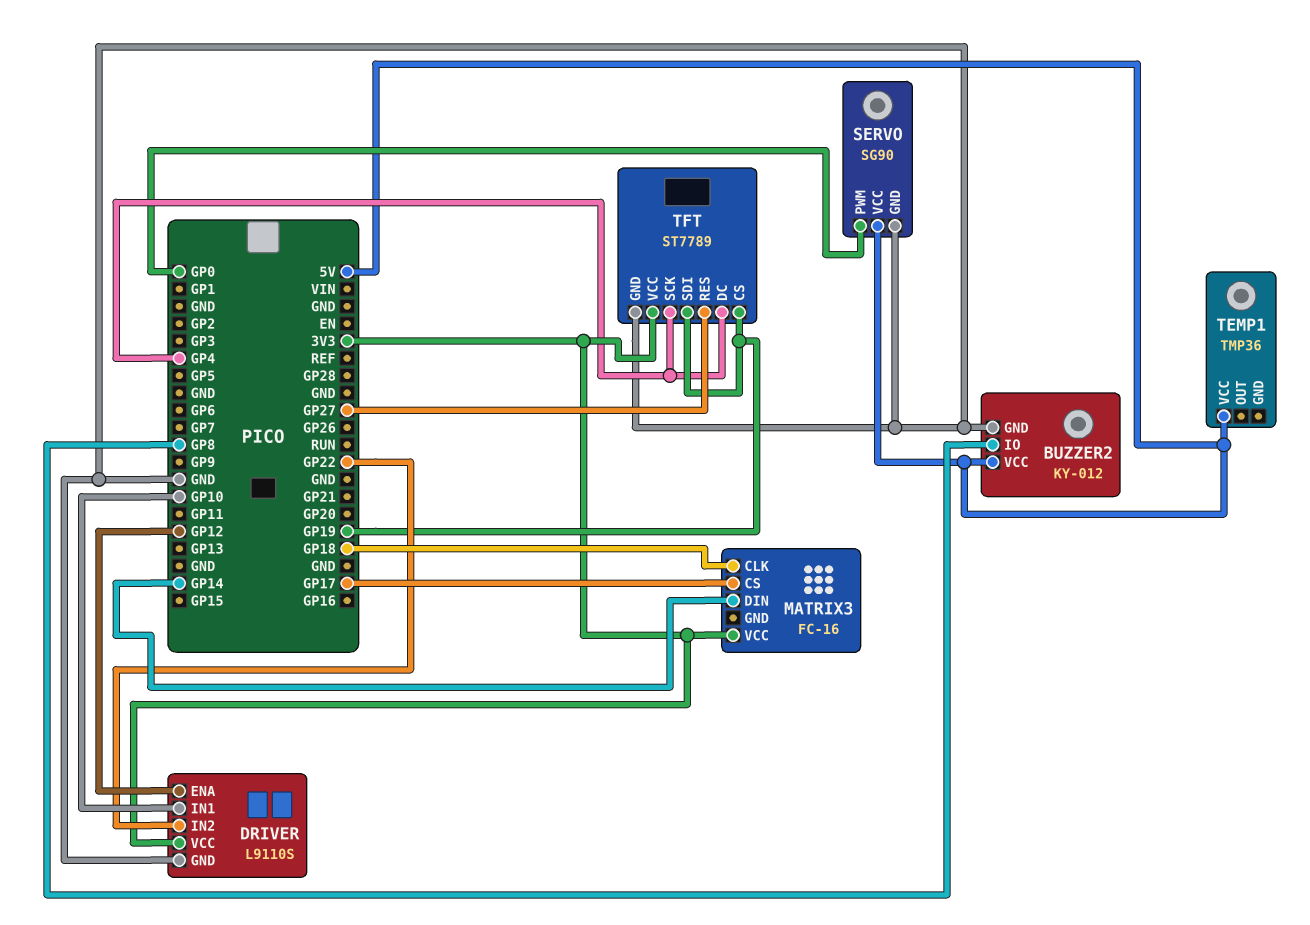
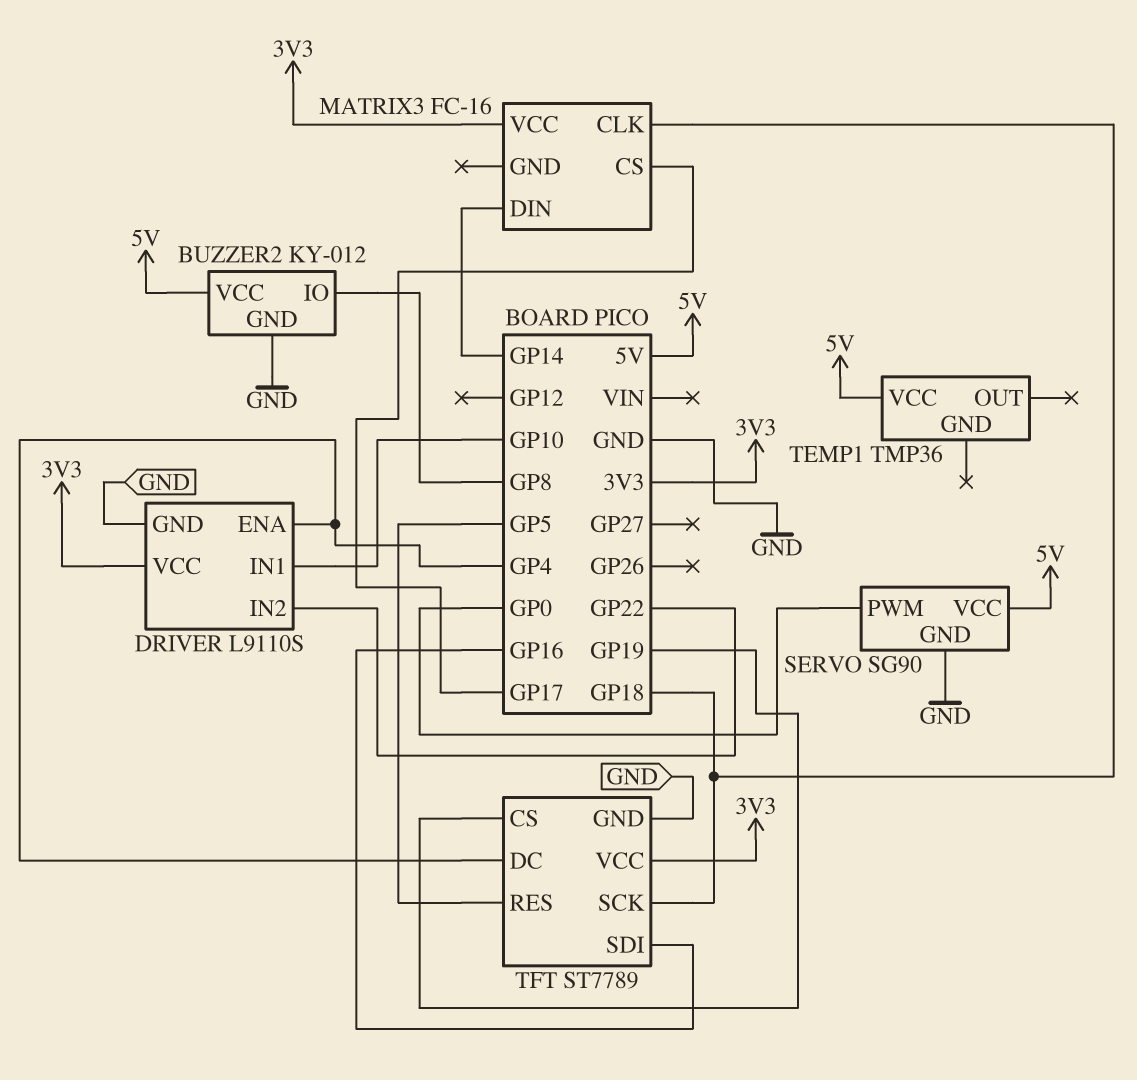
DRIVER pin ENA: GP12 -> GP4
TFT pin RES: GP27 -> GP5
TFT pin SCK: GP4 -> GP18
TFT pin SDI: GP19 -> GP16

